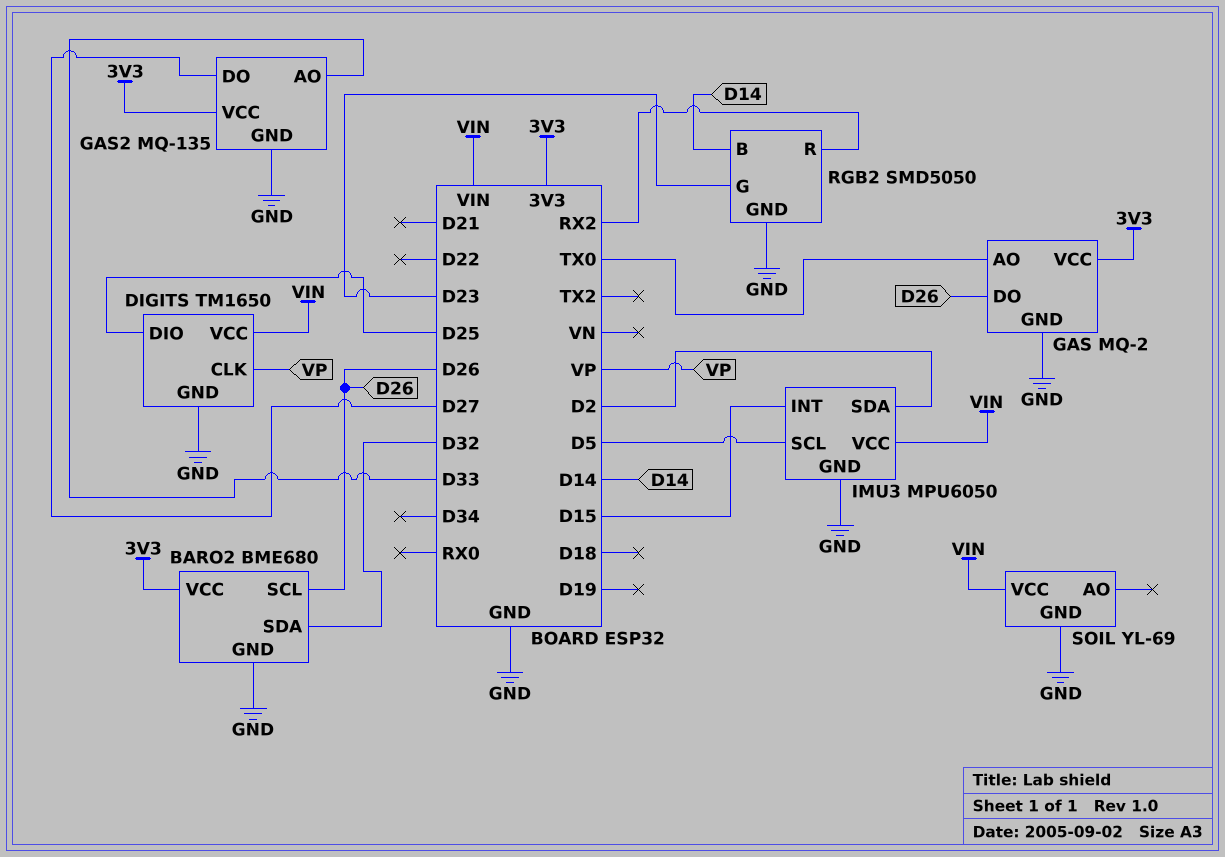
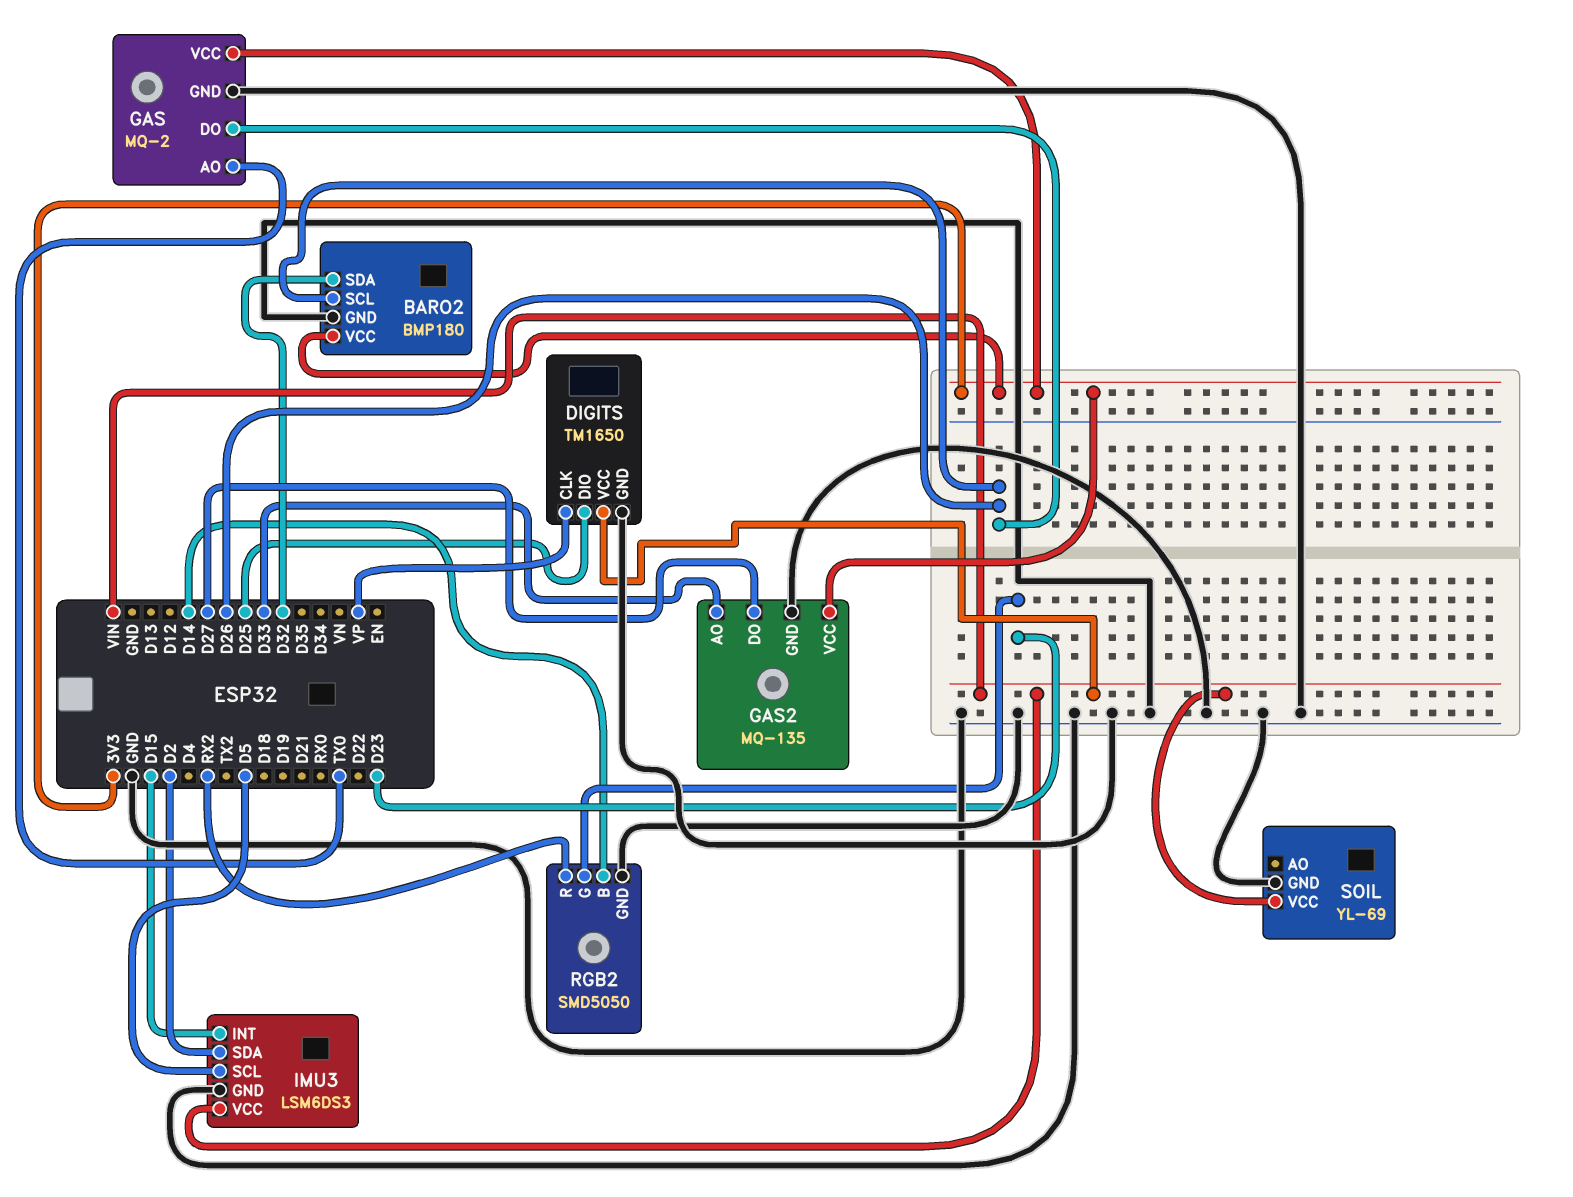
BARO2: BME680 -> BMP180
IMU3: MPU6050 -> LSM6DS3

